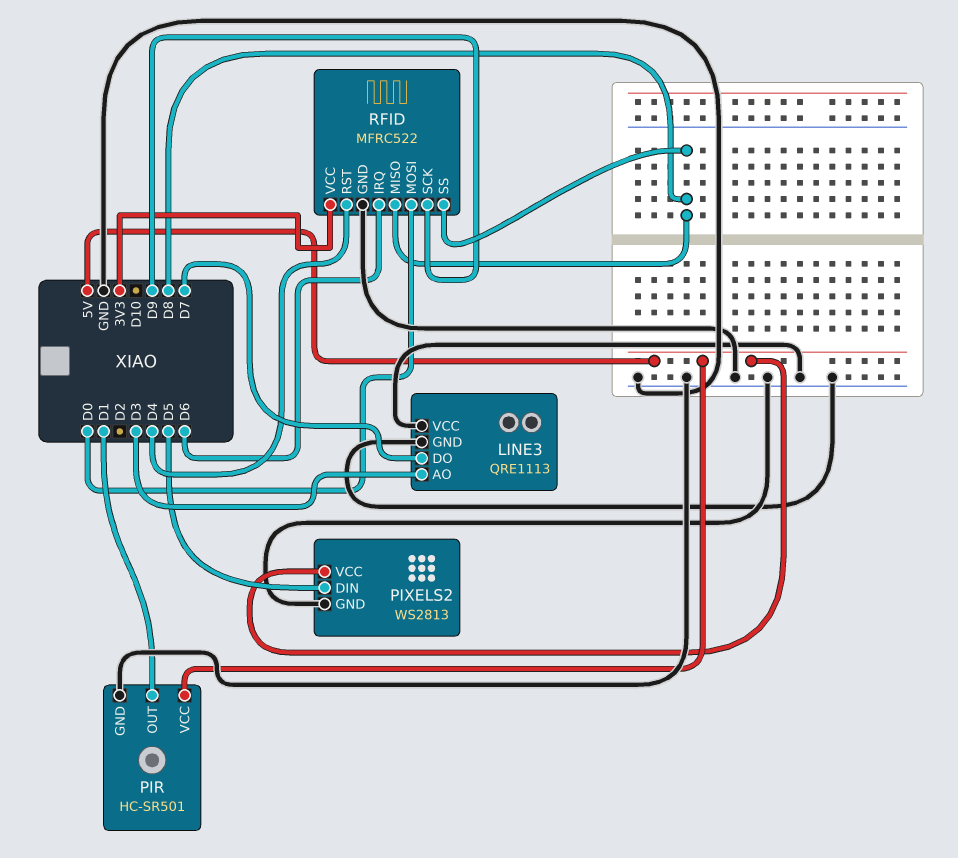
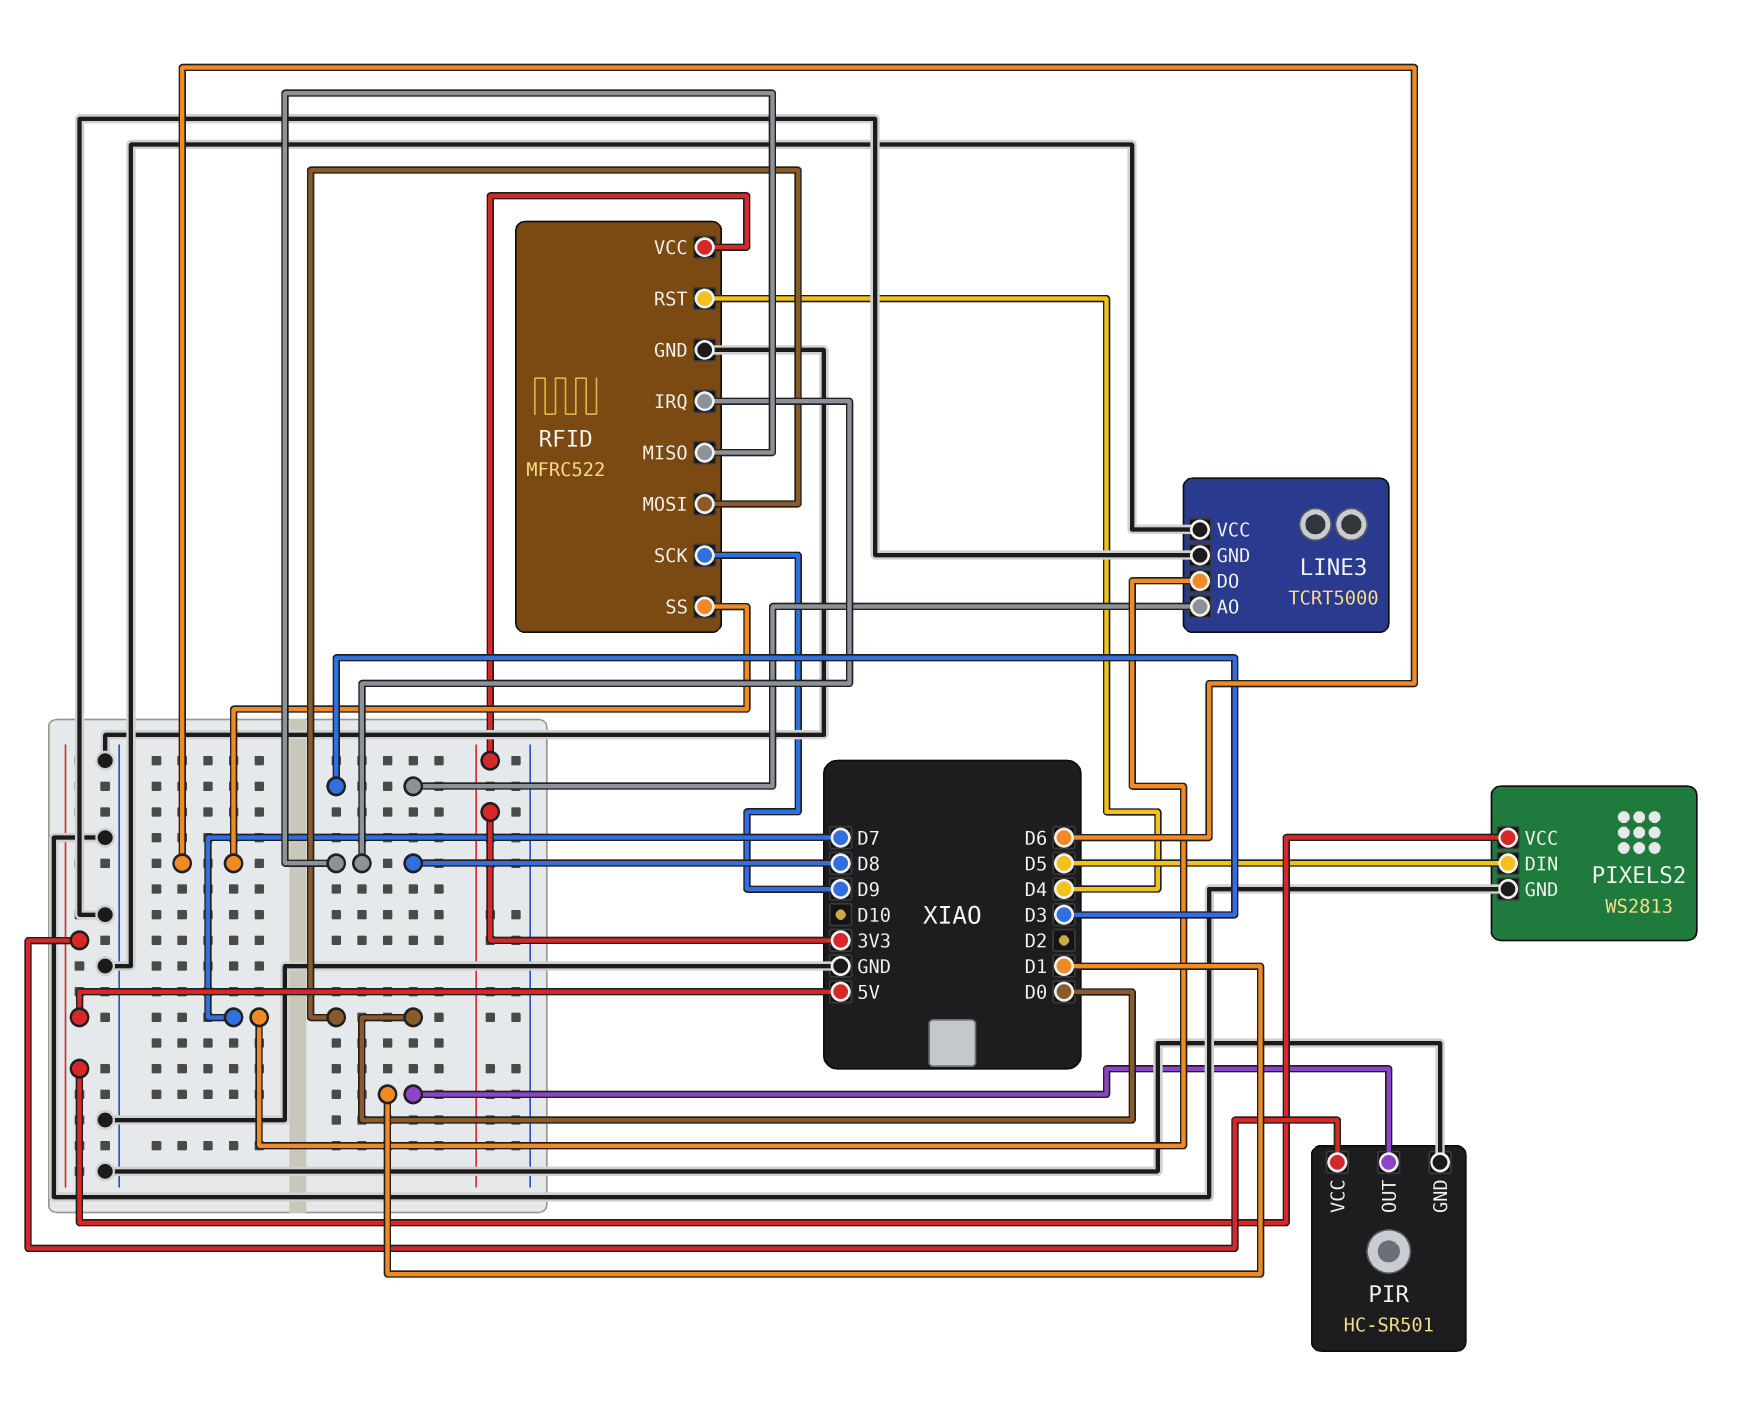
LINE3: QRE1113 -> TCRT5000
RFID pin IRQ: D6 -> D8
RFID pin SS: D8 -> D6

